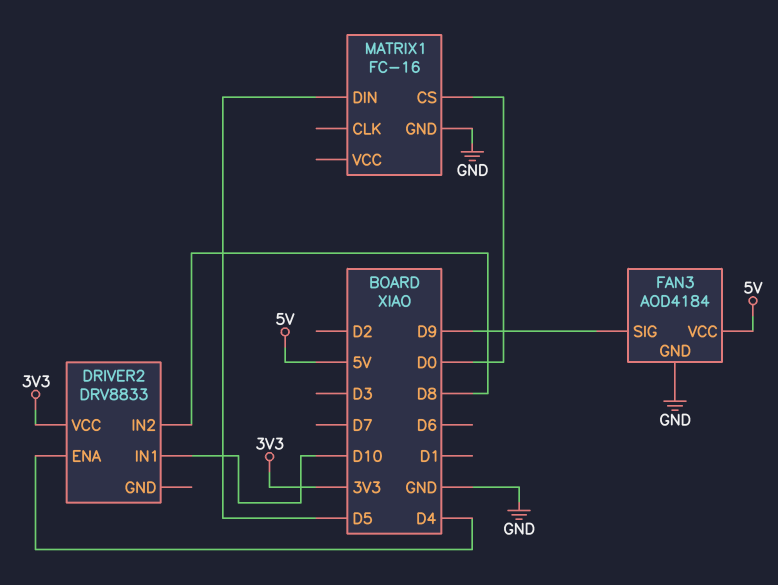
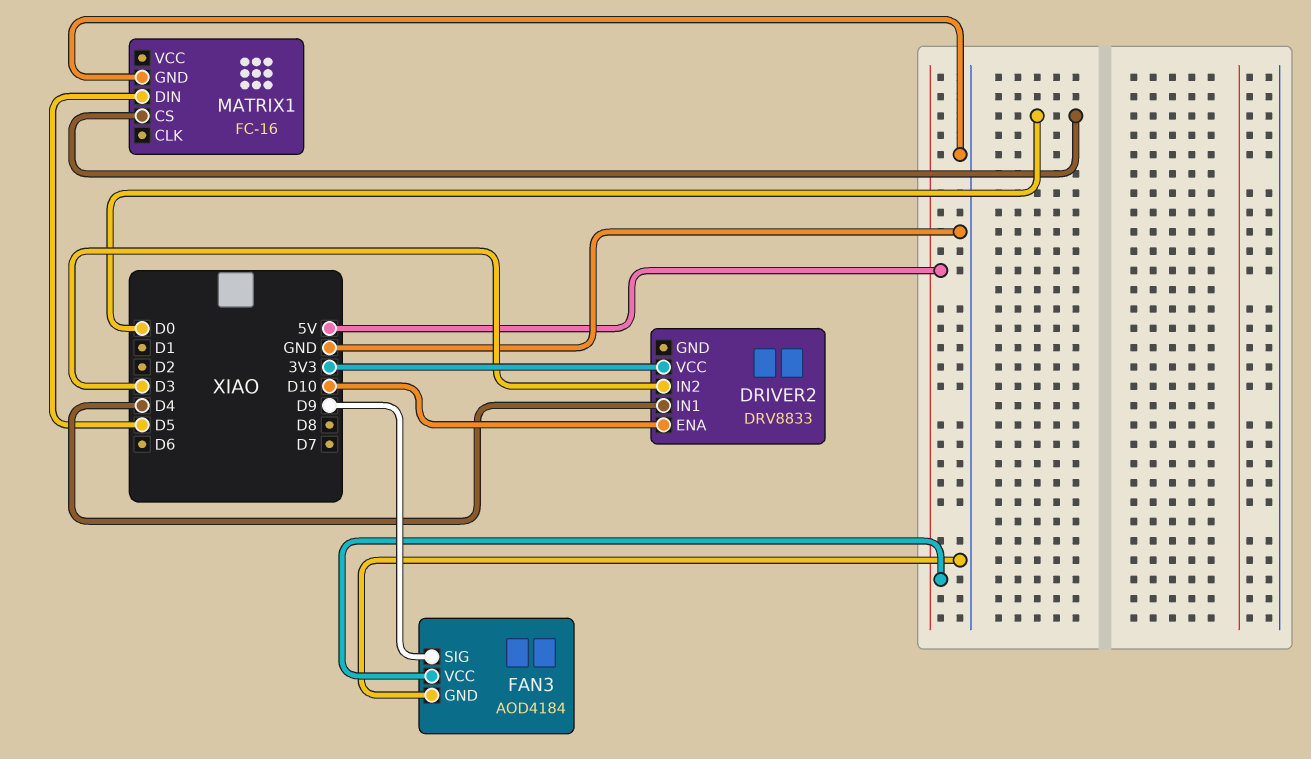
DRIVER2 pin ENA: D4 -> D10
DRIVER2 pin IN1: D10 -> D4
DRIVER2 pin IN2: D8 -> D3

